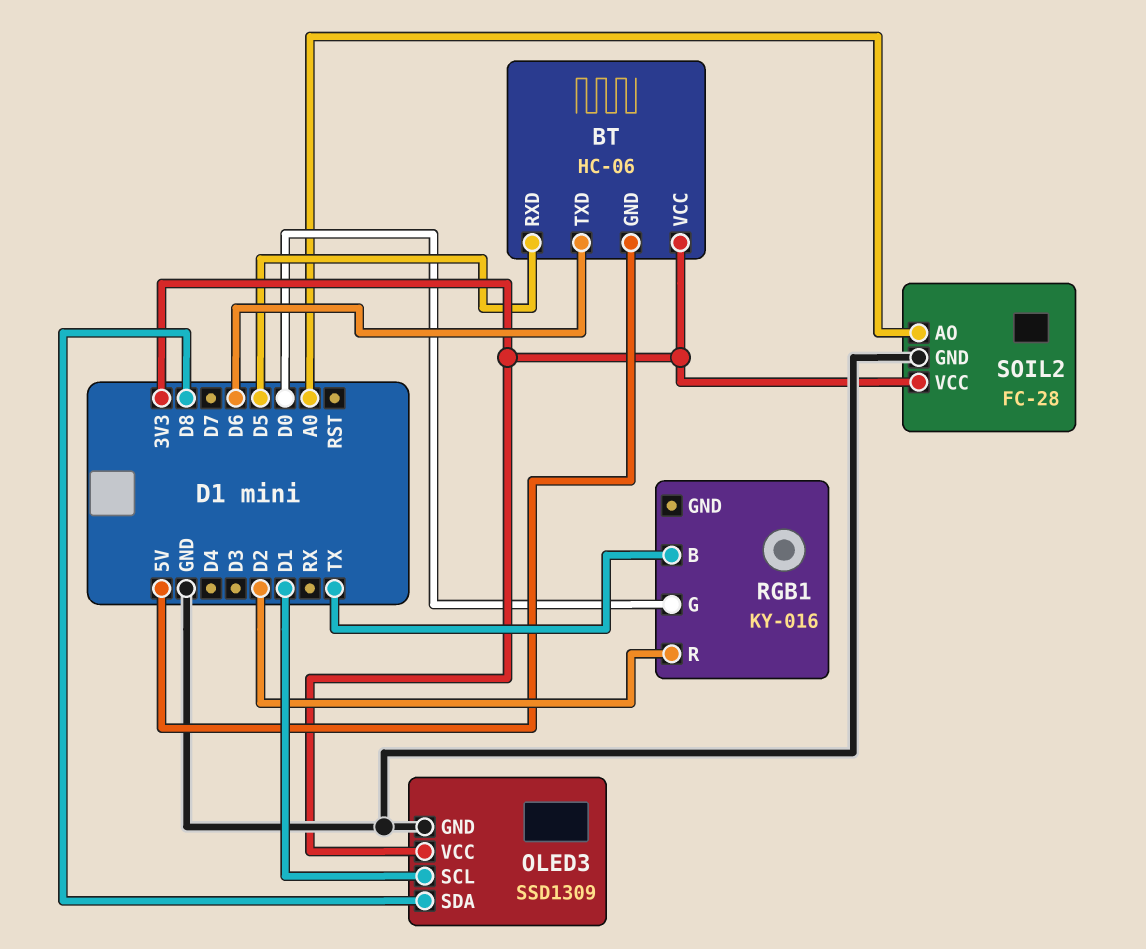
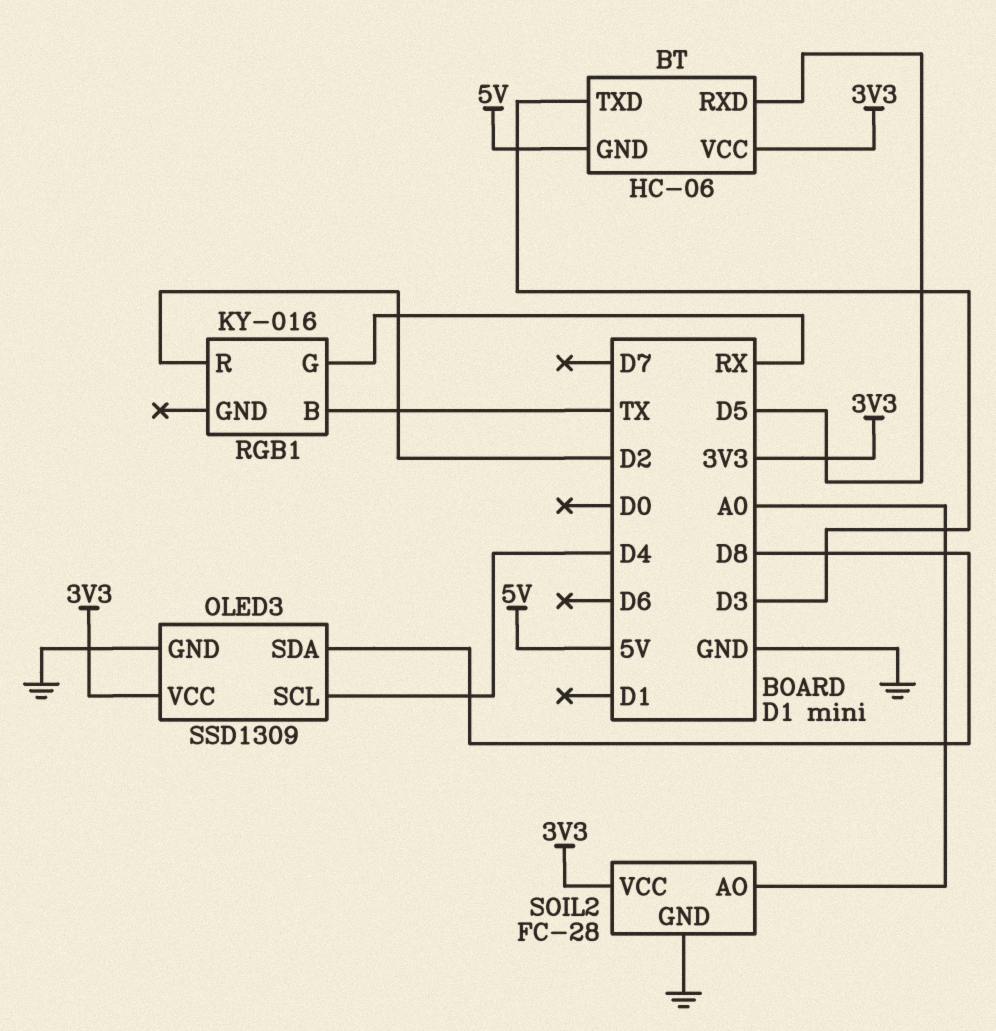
BT pin TXD: D6 -> D3
OLED3 pin SCL: D1 -> D4
RGB1 pin G: D0 -> RX

